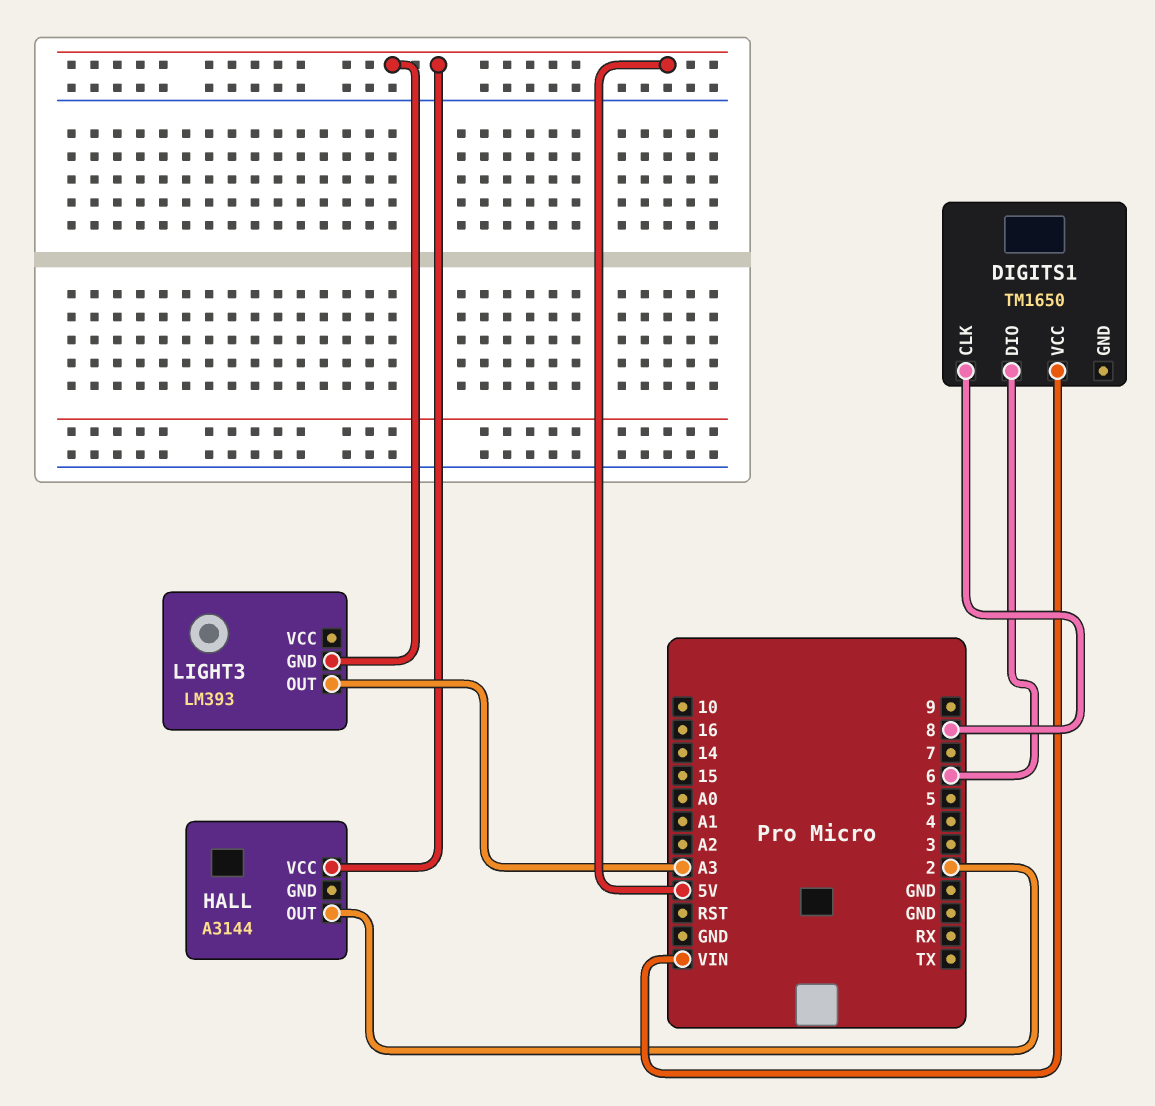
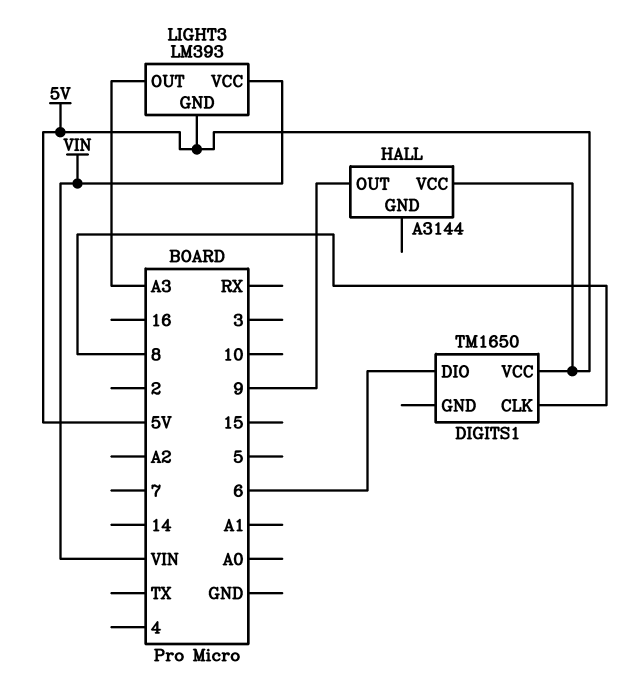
DIGITS1 pin VCC: VIN -> 5V
HALL pin OUT: 2 -> 9
LIGHT3 pin VCC: none -> VIN

